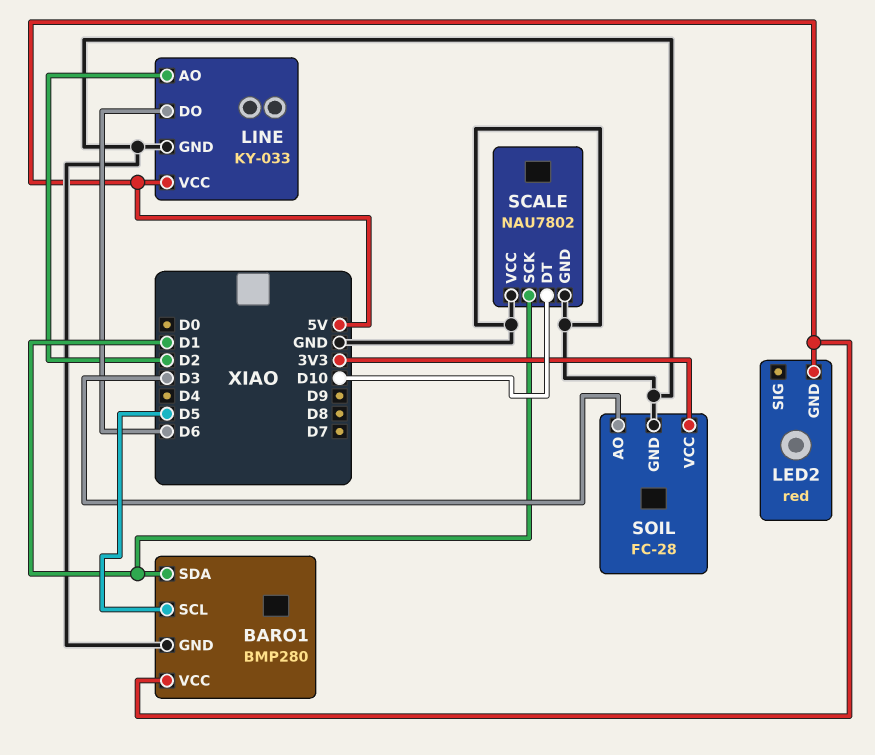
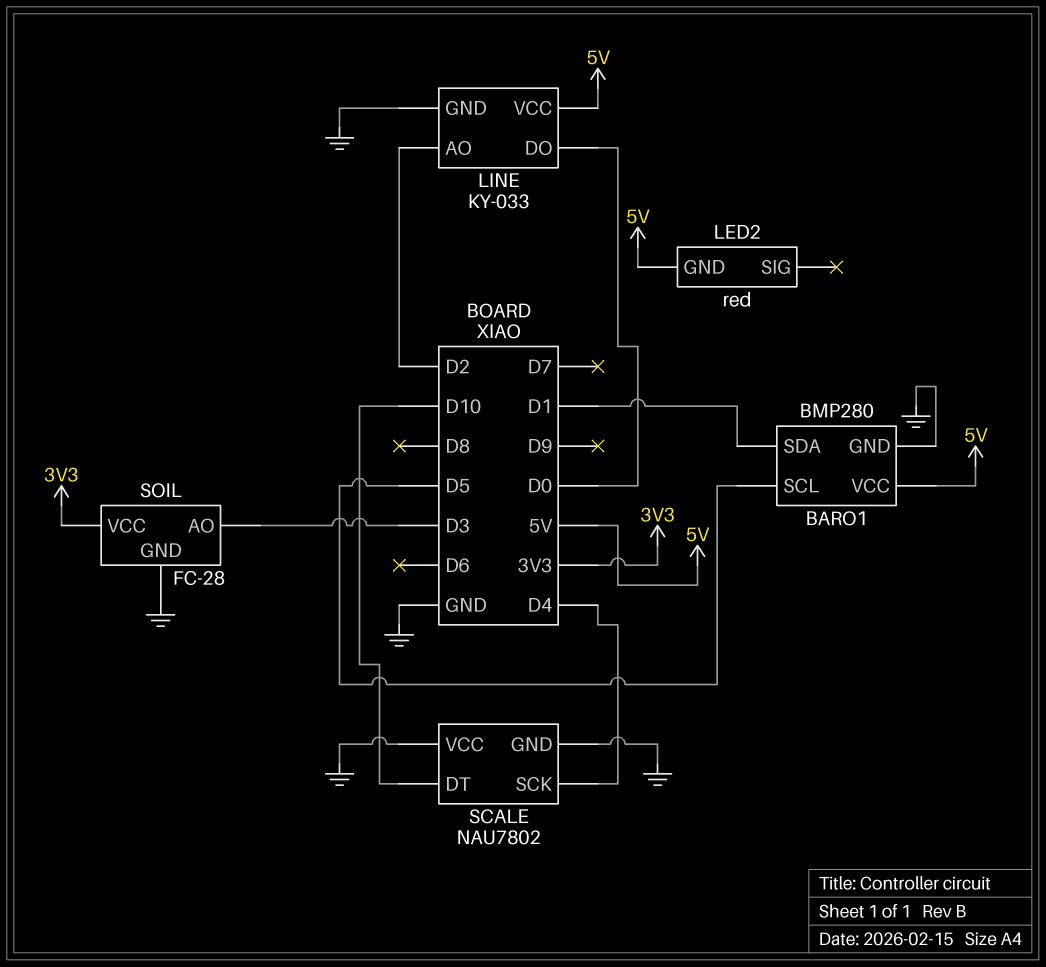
LINE pin DO: D6 -> D0
SCALE pin SCK: D1 -> D4

